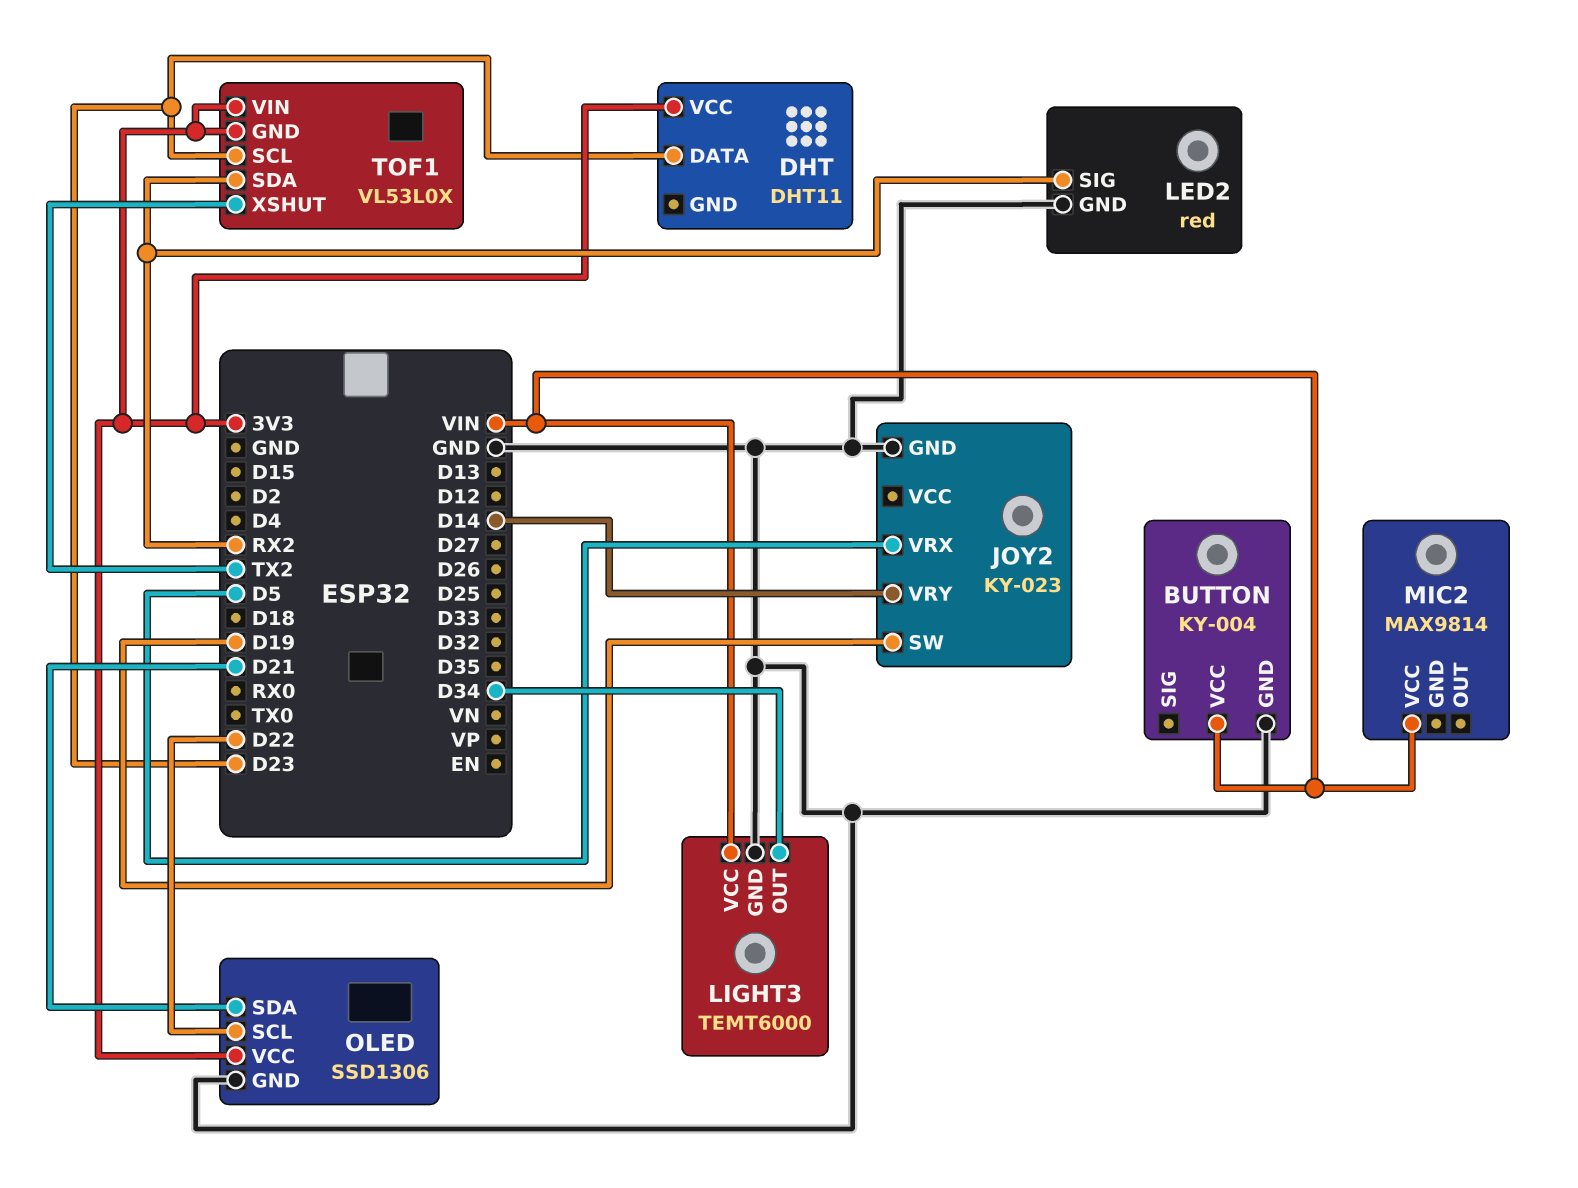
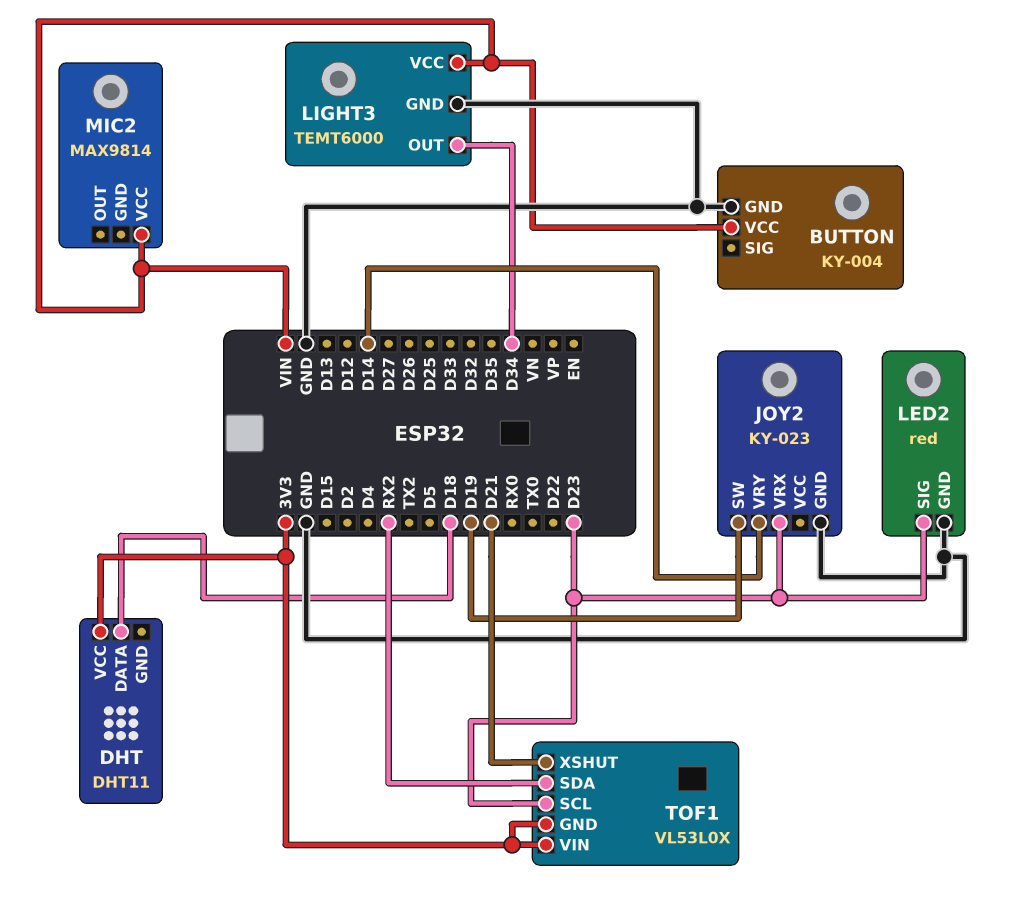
DHT pin DATA: D23 -> D18
JOY2 pin VRX: D5 -> D23
LED2 pin SIG: RX2 -> D23
OLED: SSD1306 -> none
OLED pin GND: GND -> none
OLED pin SCL: D22 -> none
OLED pin SDA: D21 -> none
OLED pin VCC: 3V3 -> none
TOF1 pin XSHUT: TX2 -> D21

